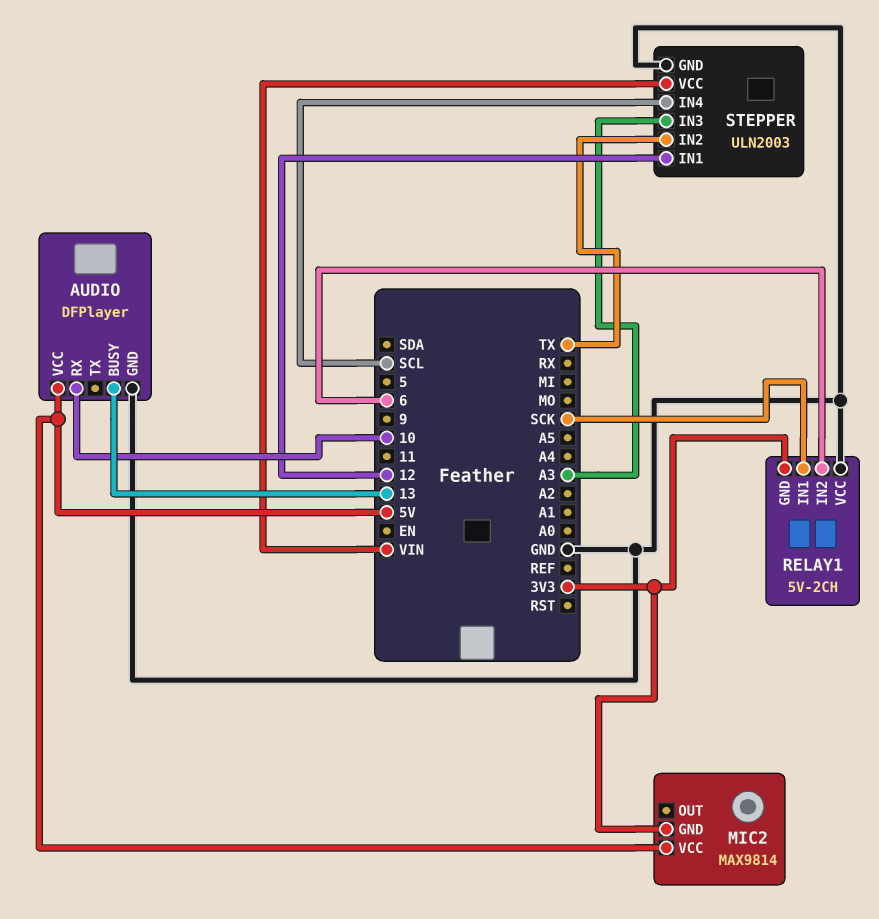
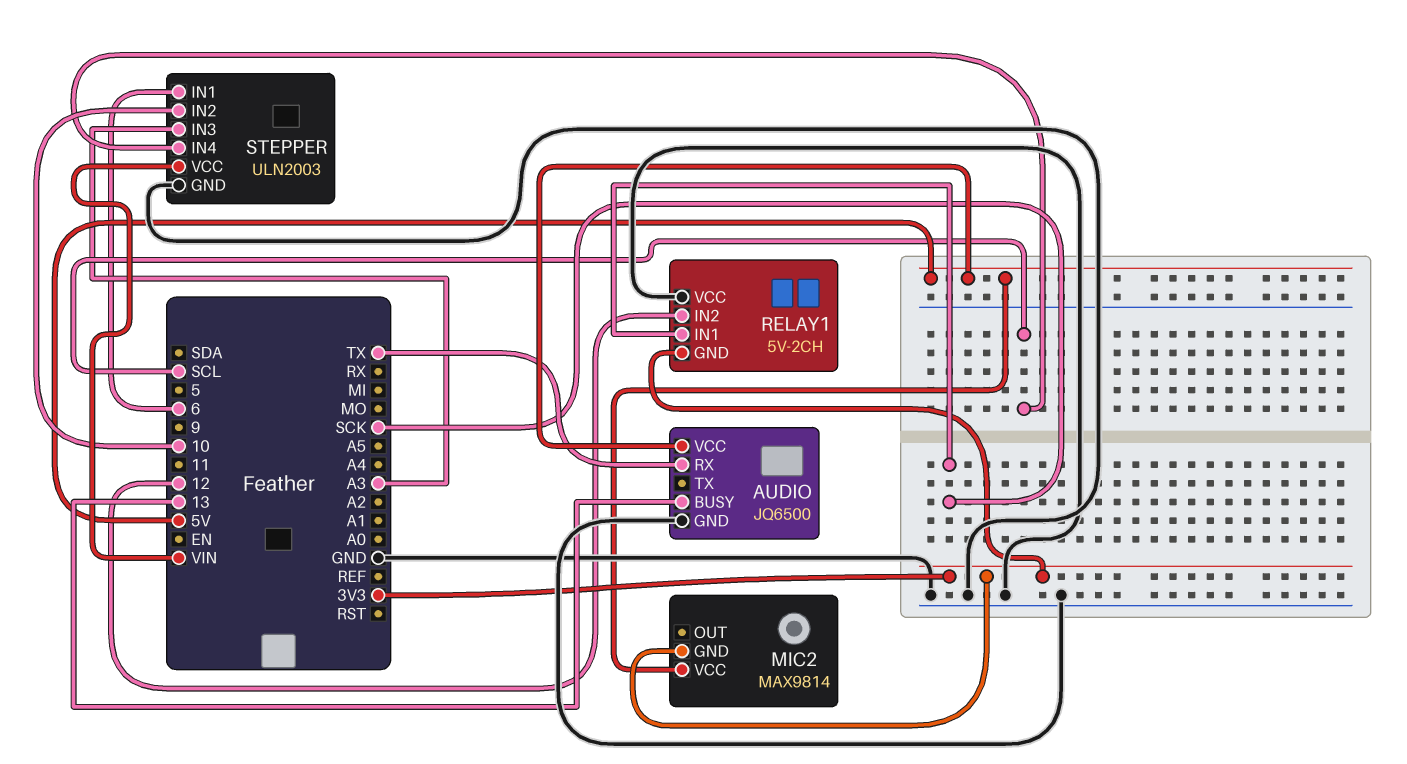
AUDIO: DFPlayer -> JQ6500
AUDIO pin RX: 10 -> TX
RELAY1 pin IN2: 6 -> 12
STEPPER pin IN1: 12 -> 6
STEPPER pin IN2: TX -> 10

